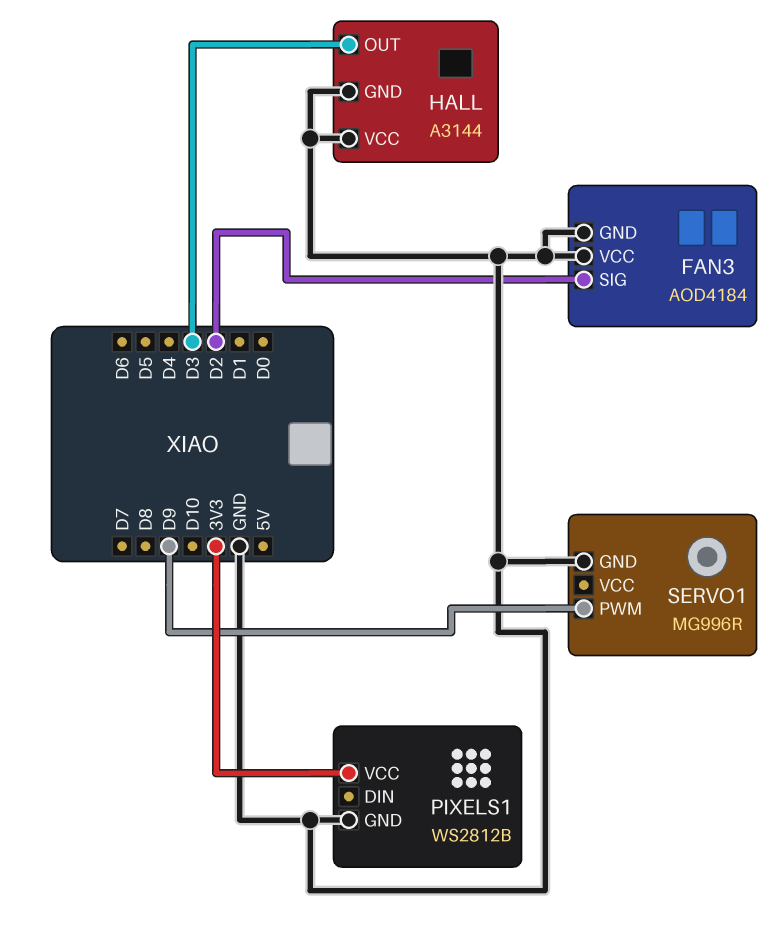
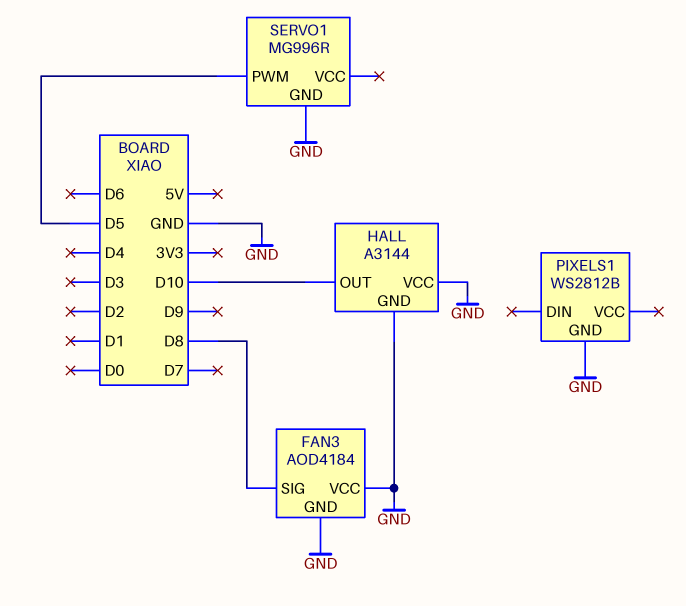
FAN3 pin SIG: D2 -> D8
HALL pin OUT: D3 -> D10
PIXELS1 pin VCC: 3V3 -> none
SERVO1 pin PWM: D9 -> D5

